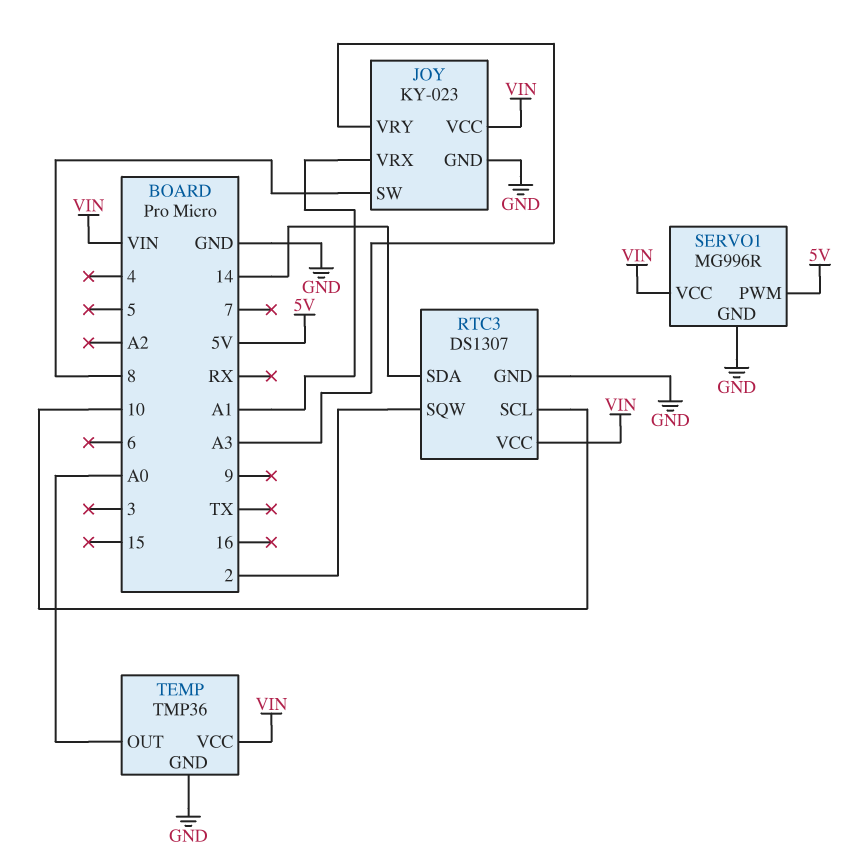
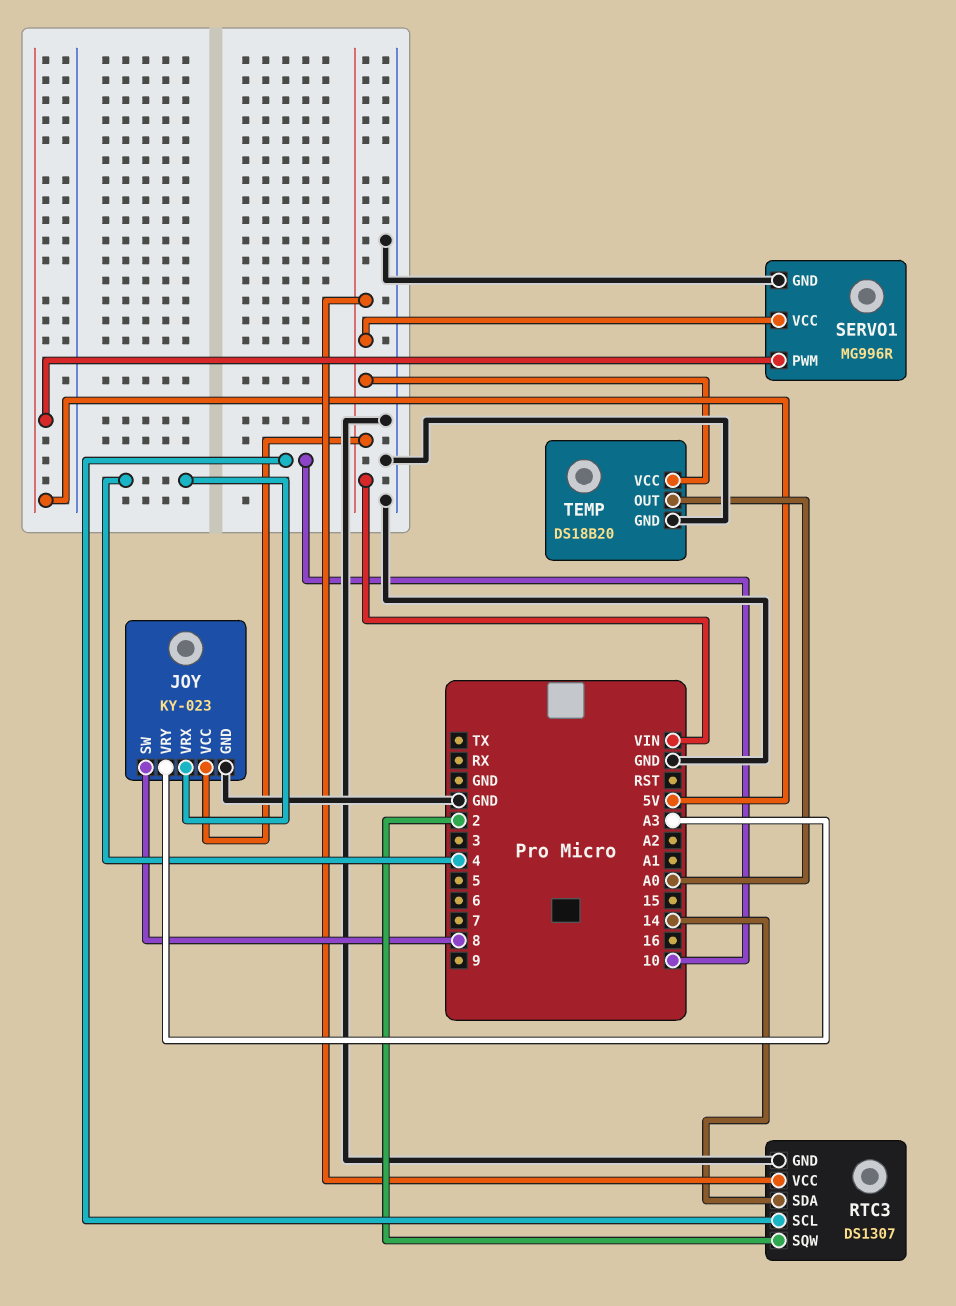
JOY pin VRX: A1 -> 4
TEMP: TMP36 -> DS18B20

